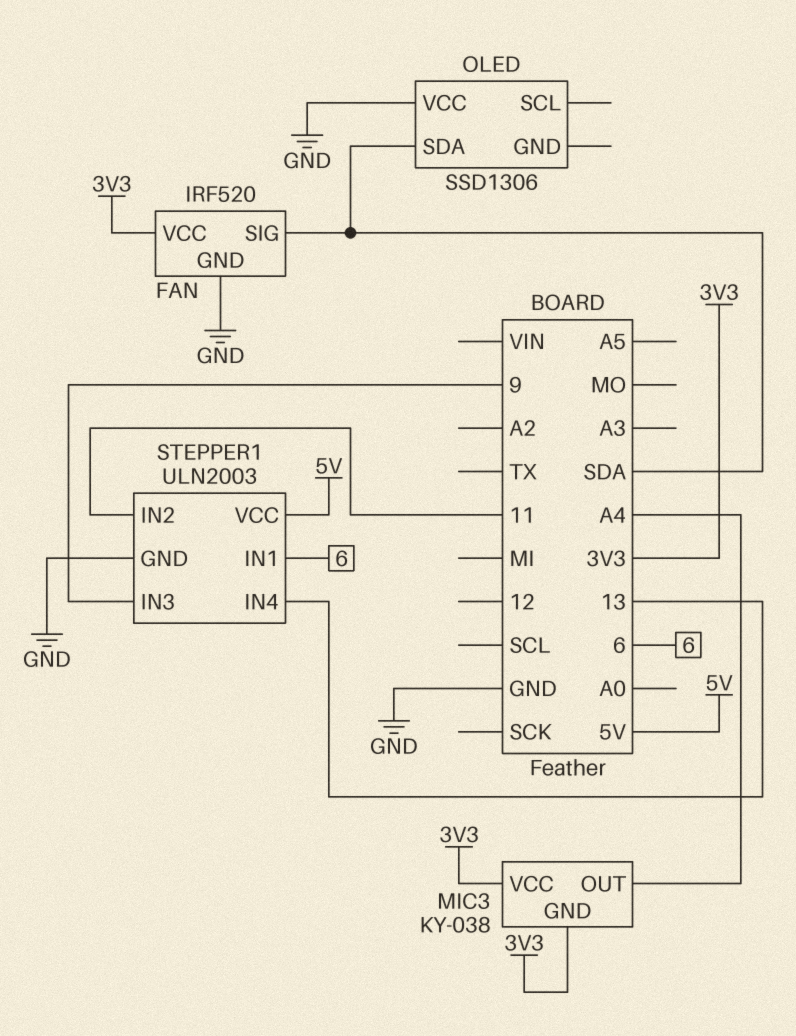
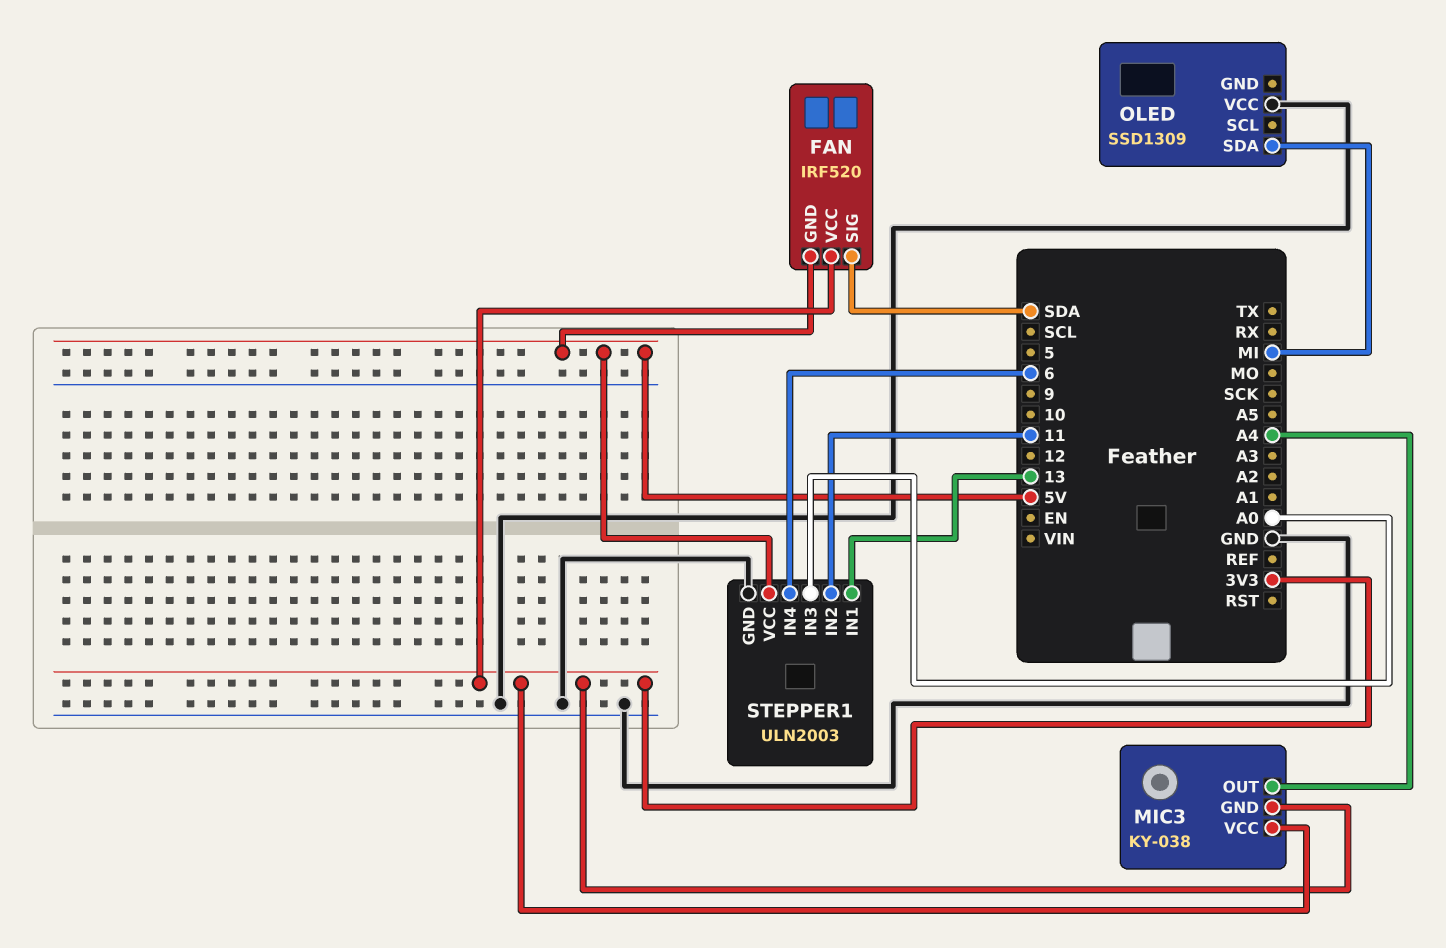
FAN pin GND: GND -> 5V
OLED: SSD1306 -> SSD1309
OLED pin SDA: SDA -> MI
STEPPER1 pin IN1: 6 -> 13
STEPPER1 pin IN3: 9 -> A0
STEPPER1 pin IN4: 13 -> 6

